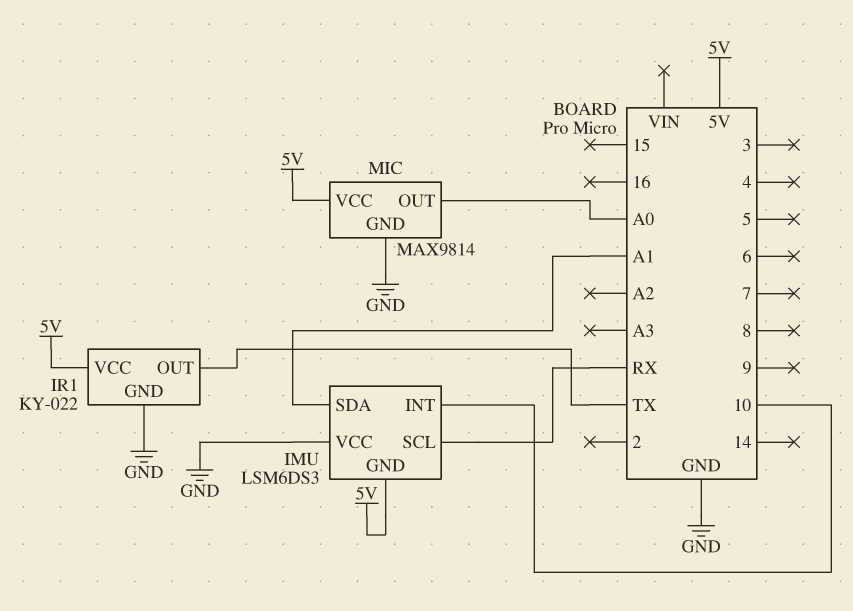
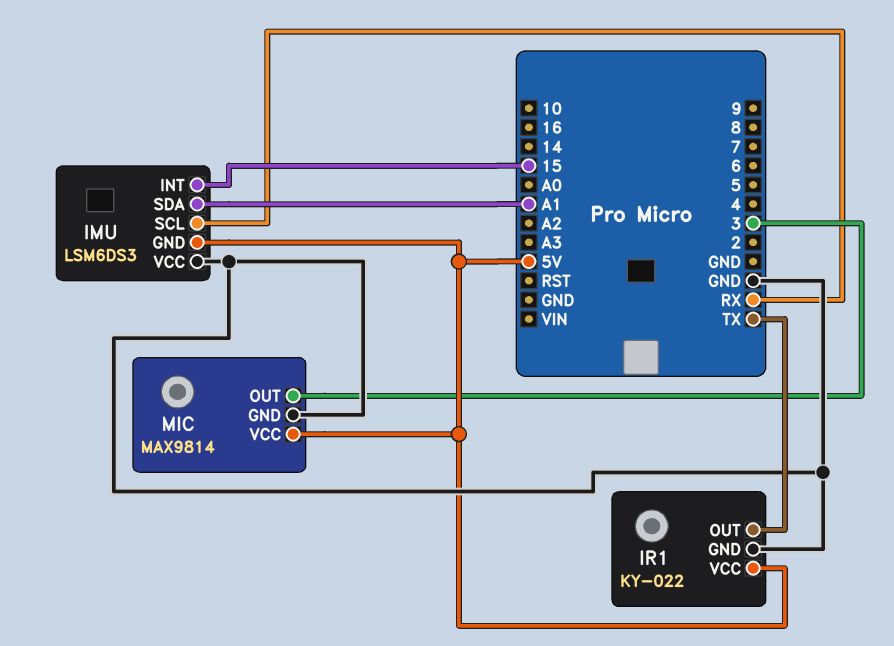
IMU pin INT: 10 -> 15
MIC pin OUT: A0 -> 3

